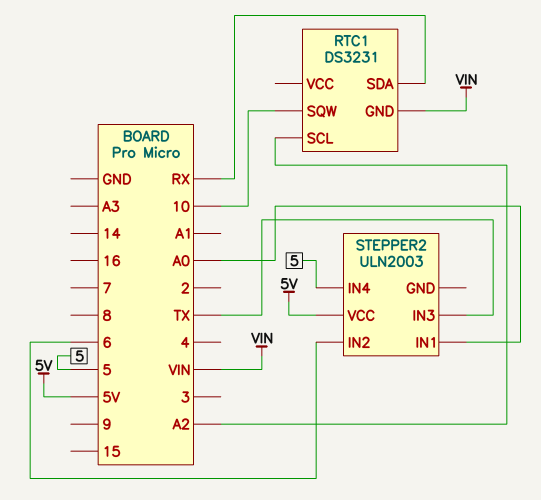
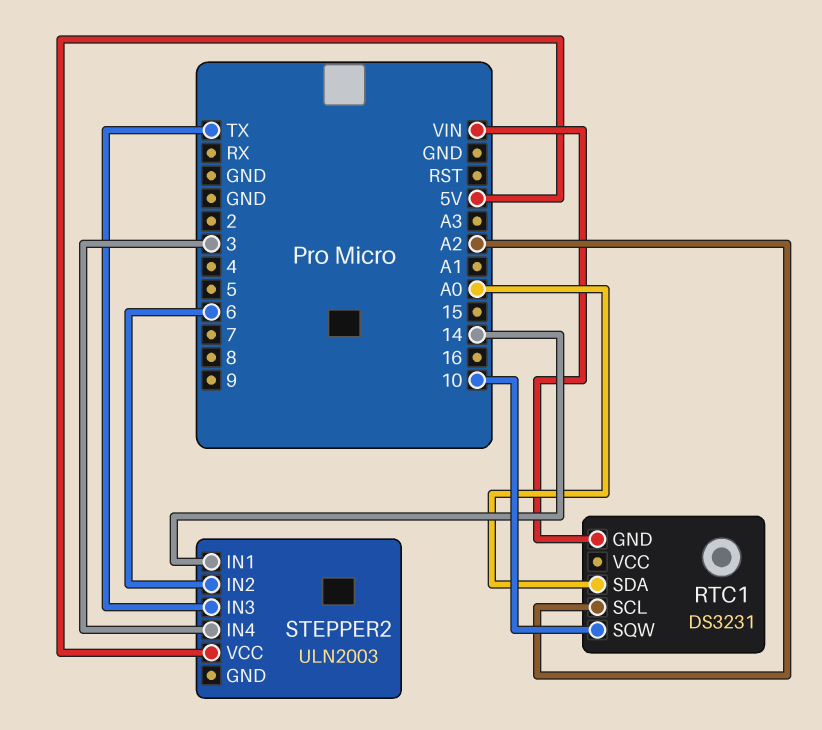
RTC1 pin SDA: RX -> A0
STEPPER2 pin IN1: A0 -> 14
STEPPER2 pin IN4: 5 -> 3

